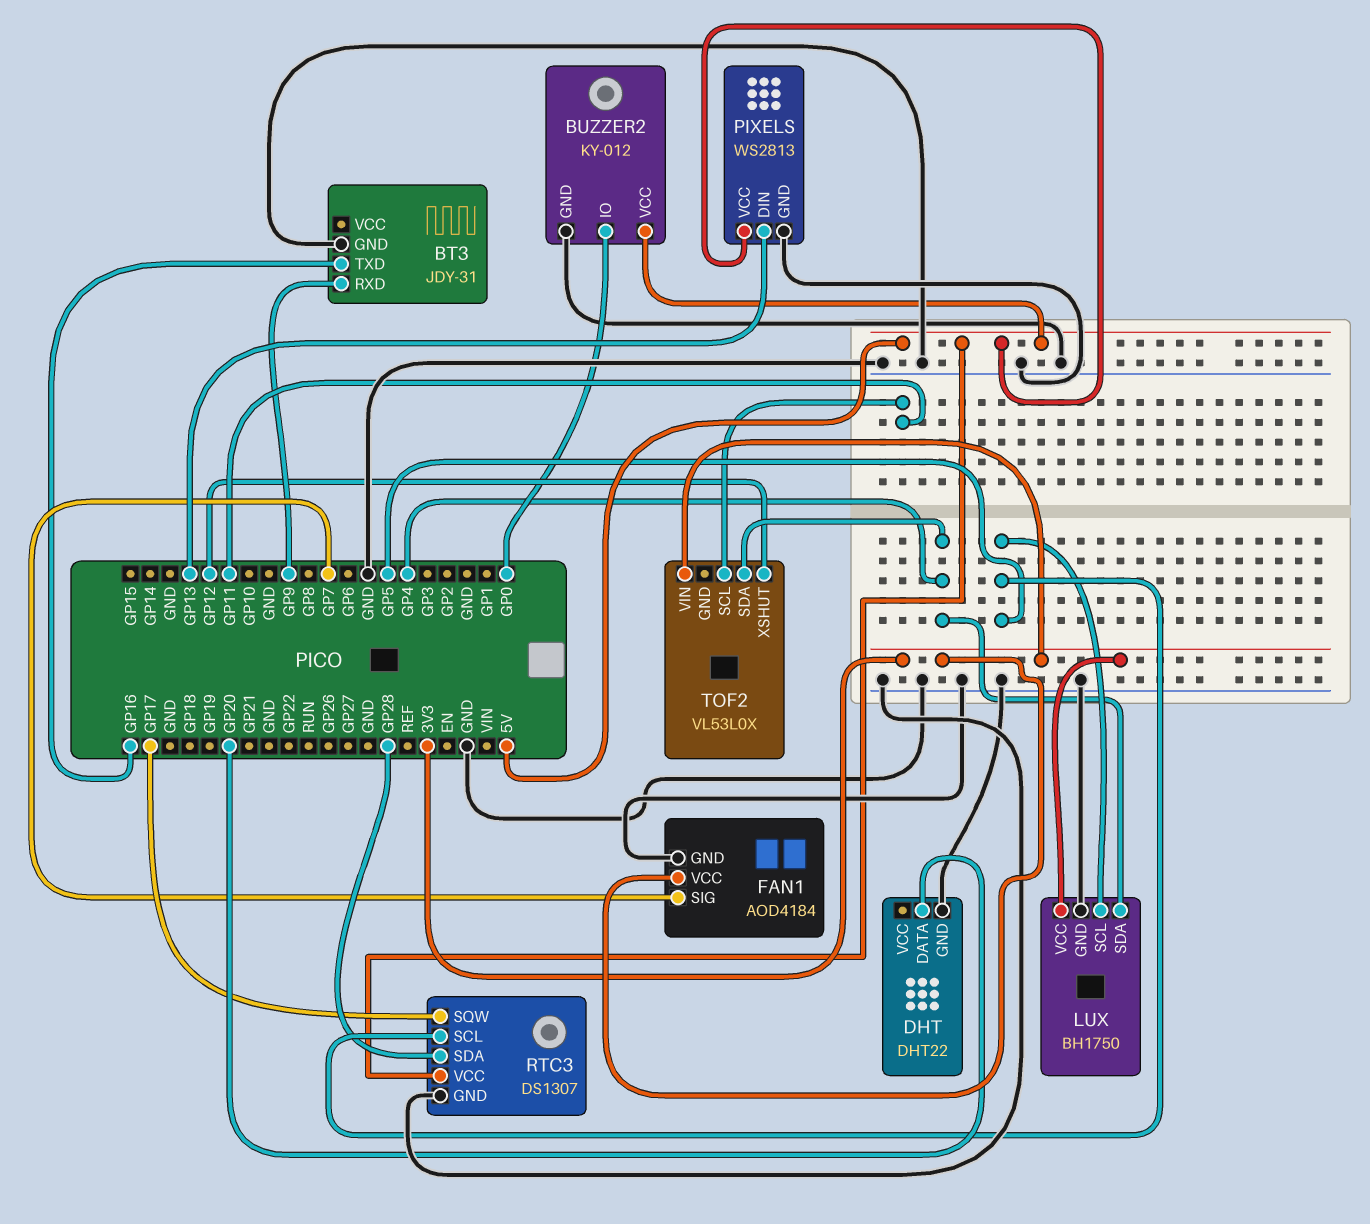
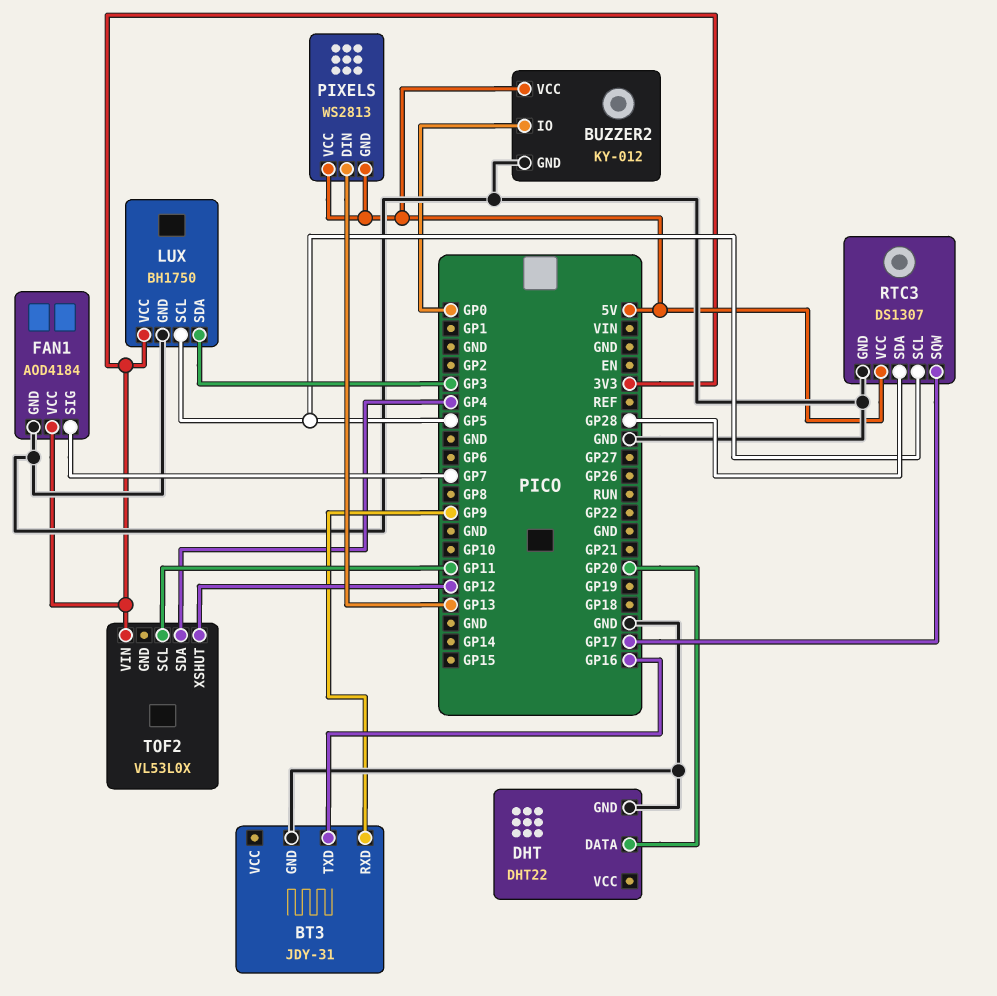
LUX pin SDA: GP4 -> GP3
PIXELS pin GND: GND -> 5V

